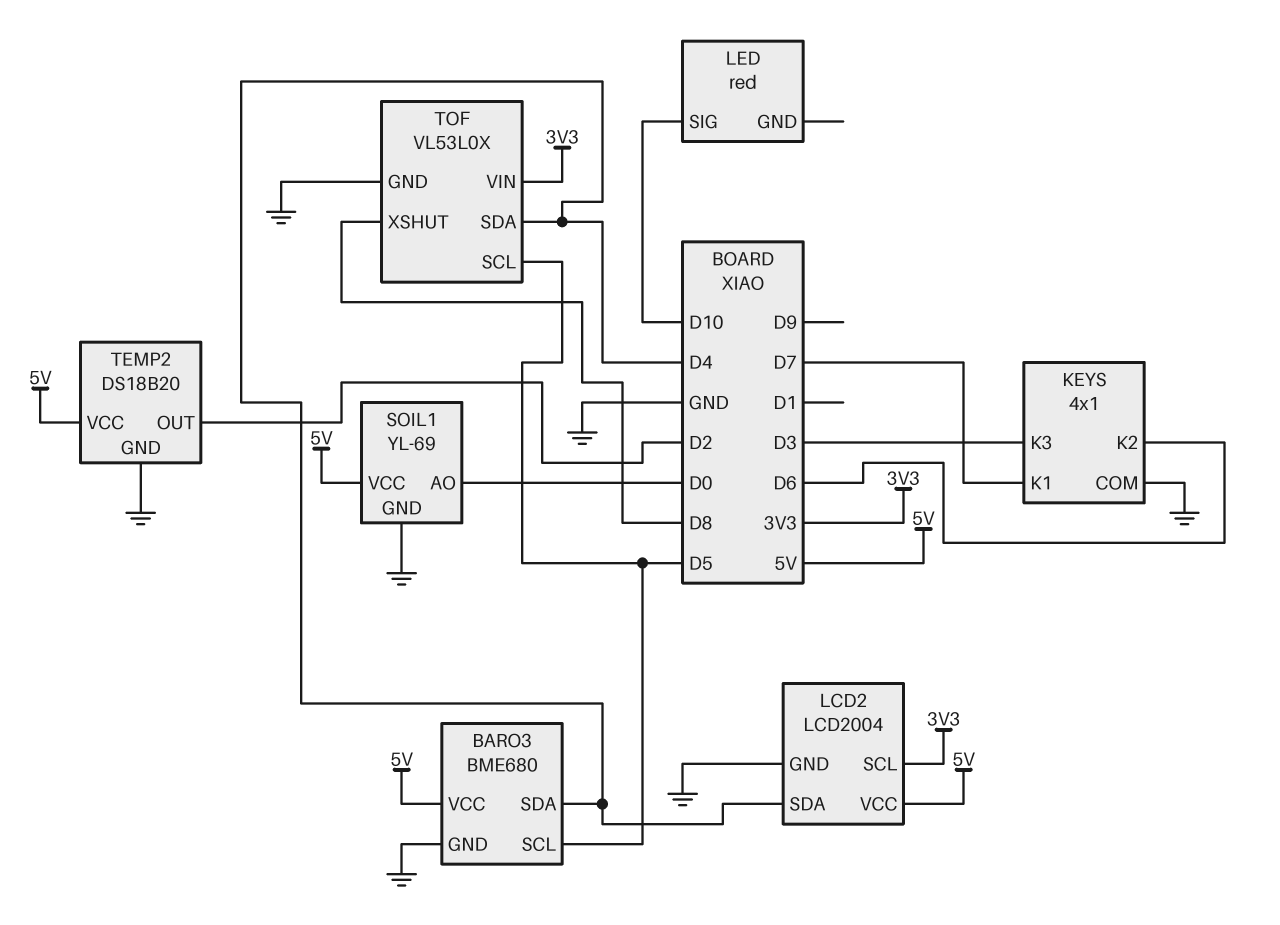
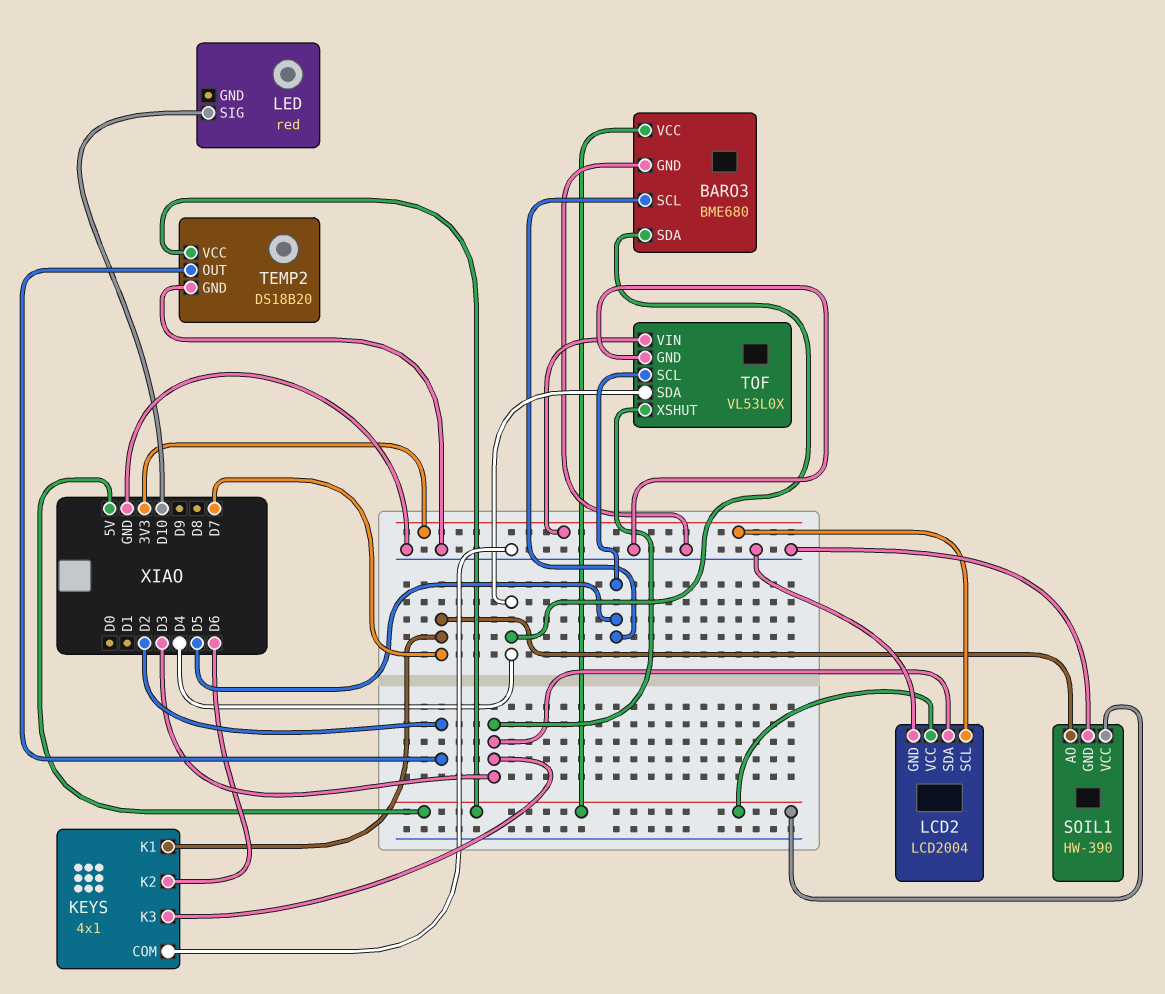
LCD2 pin SDA: D4 -> D3
SOIL1: YL-69 -> HW-390
SOIL1 pin AO: D0 -> D7
TOF pin XSHUT: D8 -> D3

